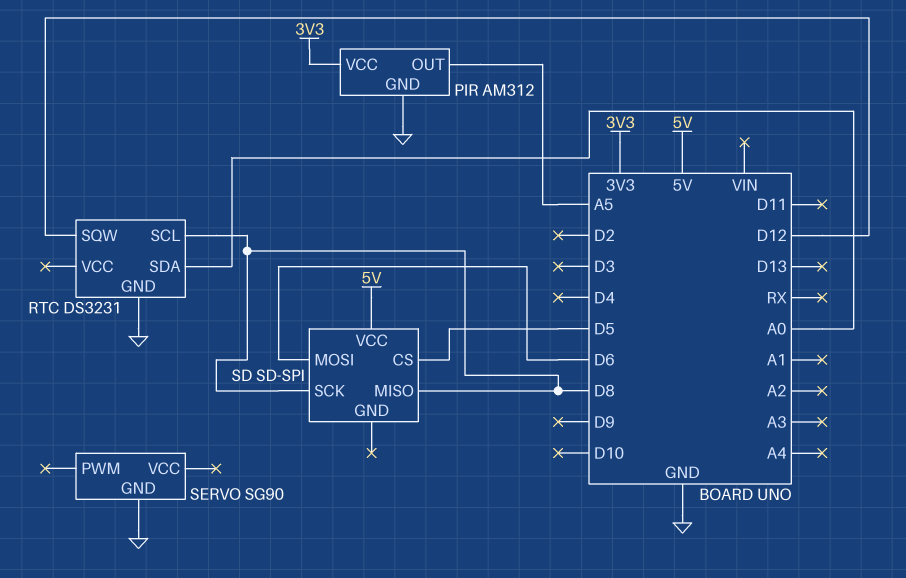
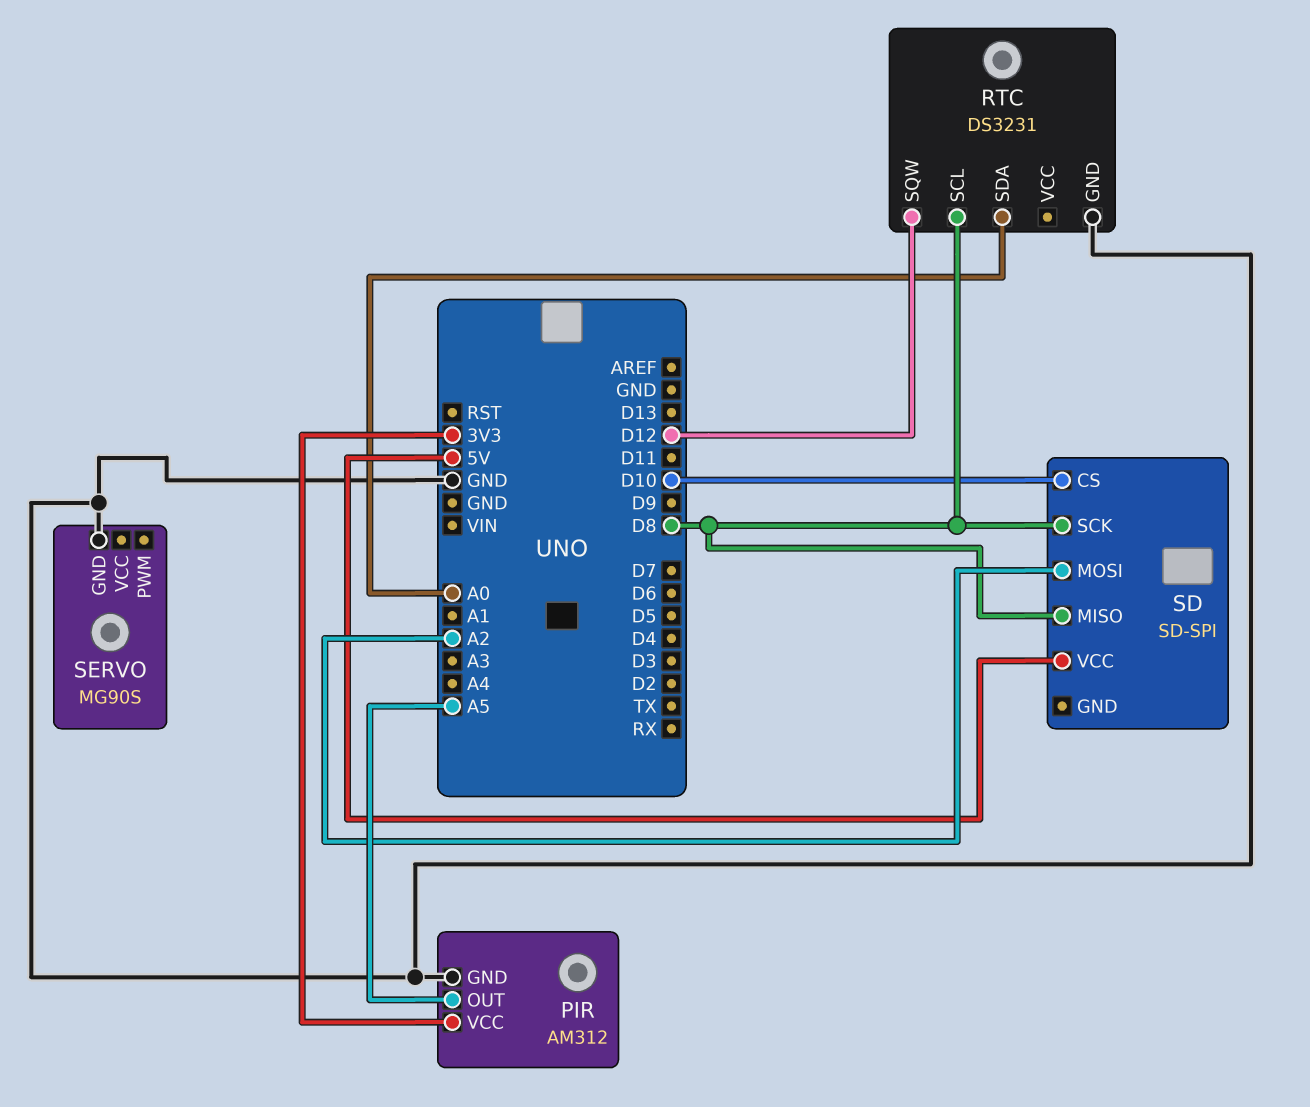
SD pin CS: D5 -> D10
SD pin MOSI: D6 -> A2
SERVO: SG90 -> MG90S

